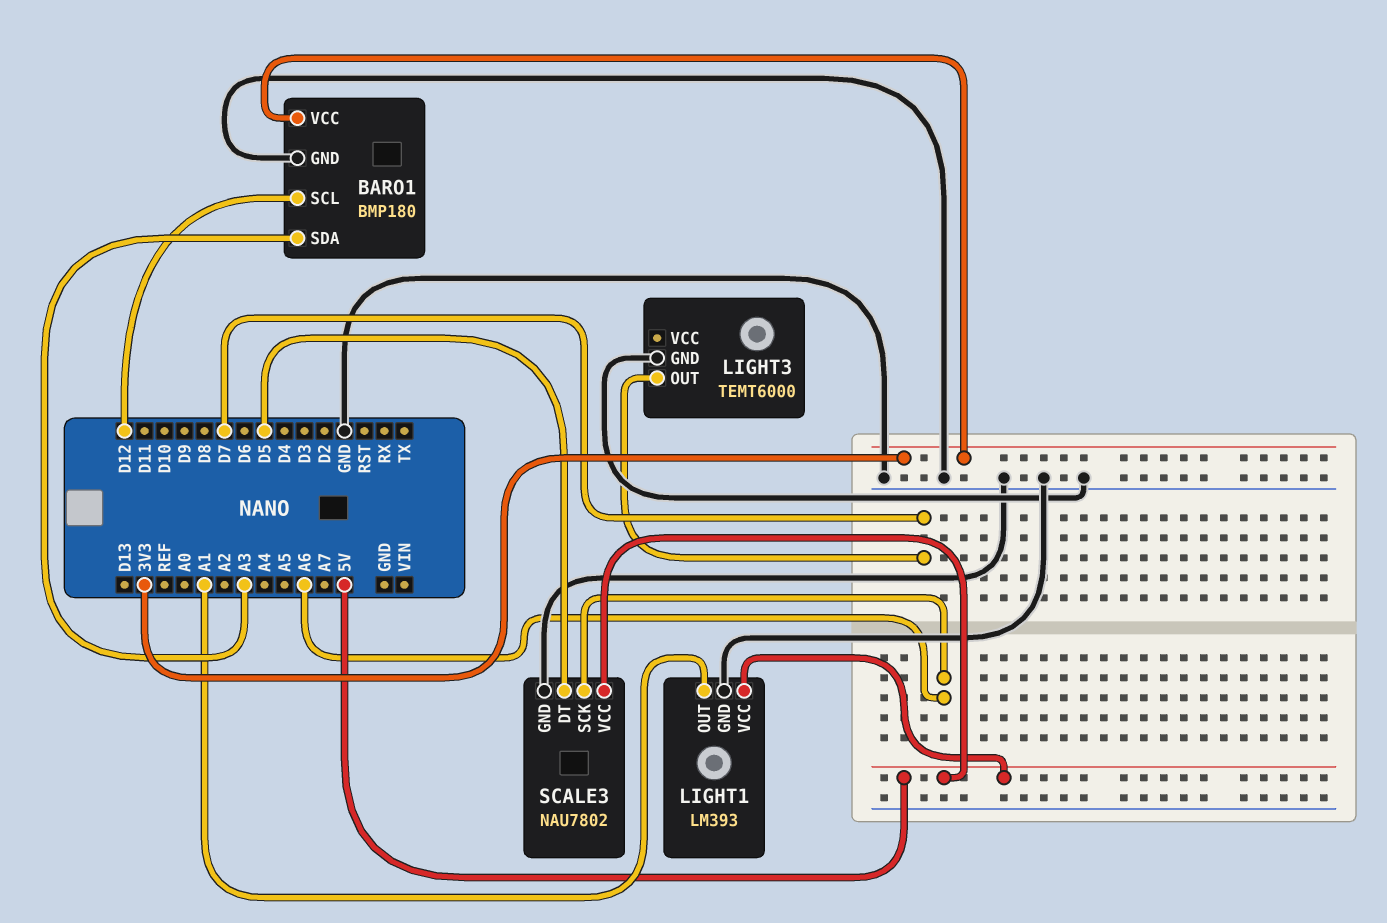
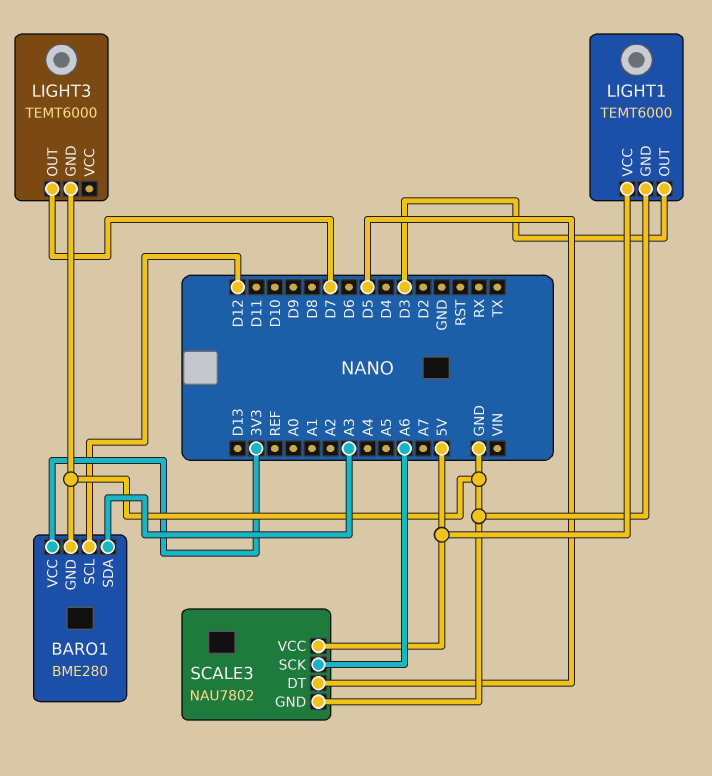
BARO1: BMP180 -> BME280
LIGHT1: LM393 -> TEMT6000
LIGHT1 pin OUT: A1 -> D3

